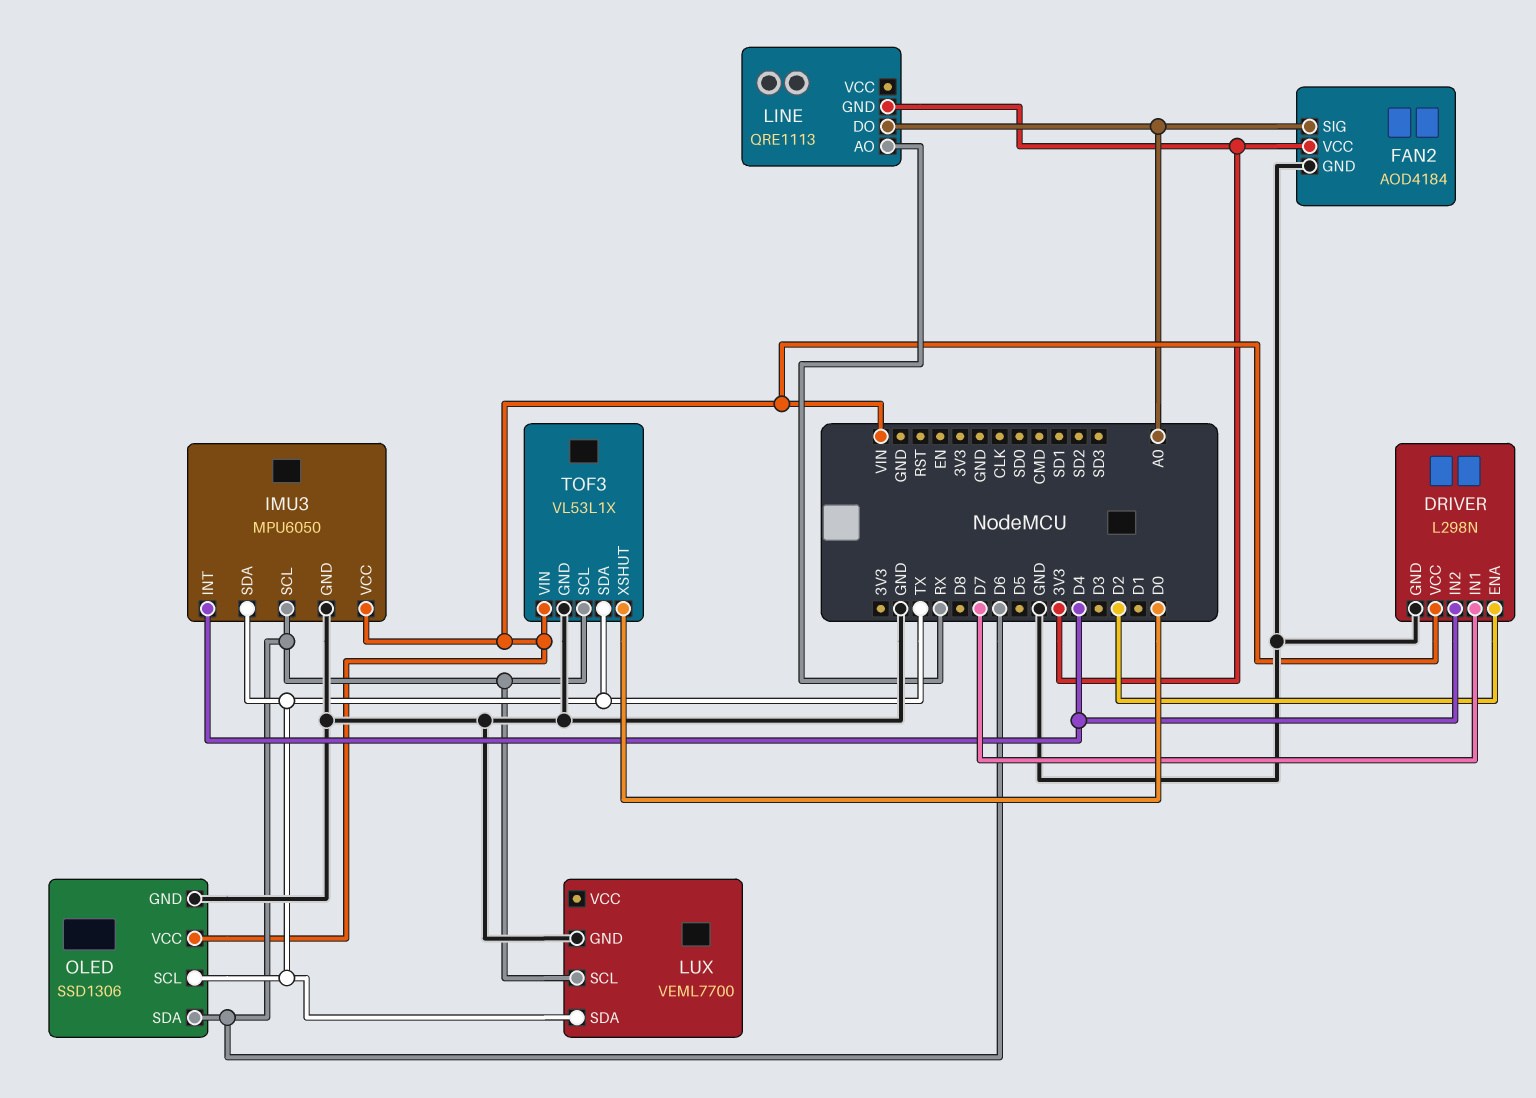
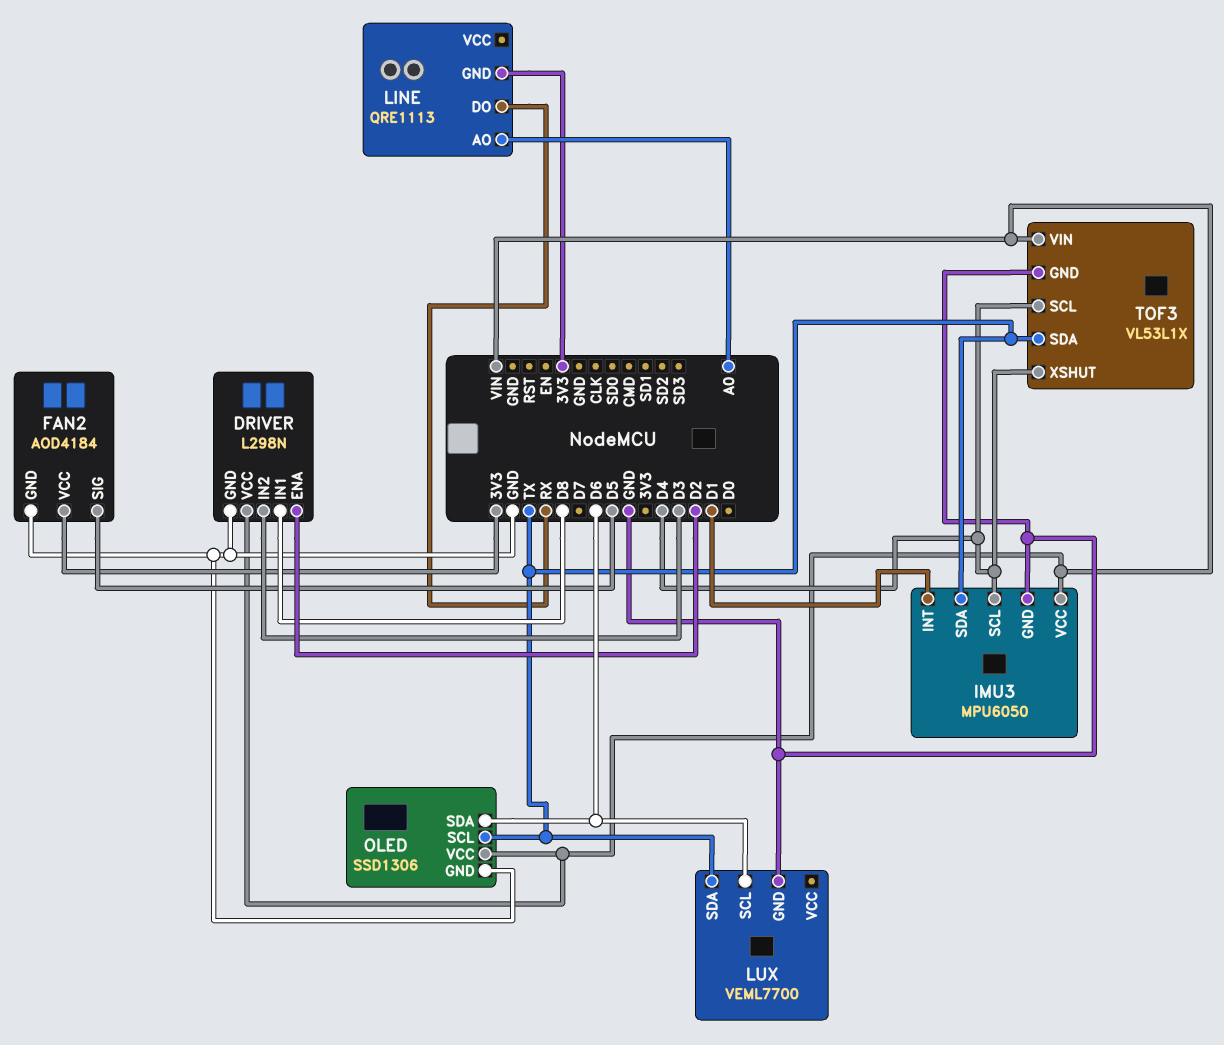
DRIVER pin IN1: D7 -> D8
DRIVER pin IN2: D4 -> D3
FAN2 pin SIG: A0 -> D5
IMU3 pin INT: D4 -> D1
IMU3 pin SCL: D6 -> D4
LINE pin AO: RX -> A0
LINE pin DO: A0 -> RX
TOF3 pin SCL: D6 -> D4
TOF3 pin XSHUT: D0 -> D4

